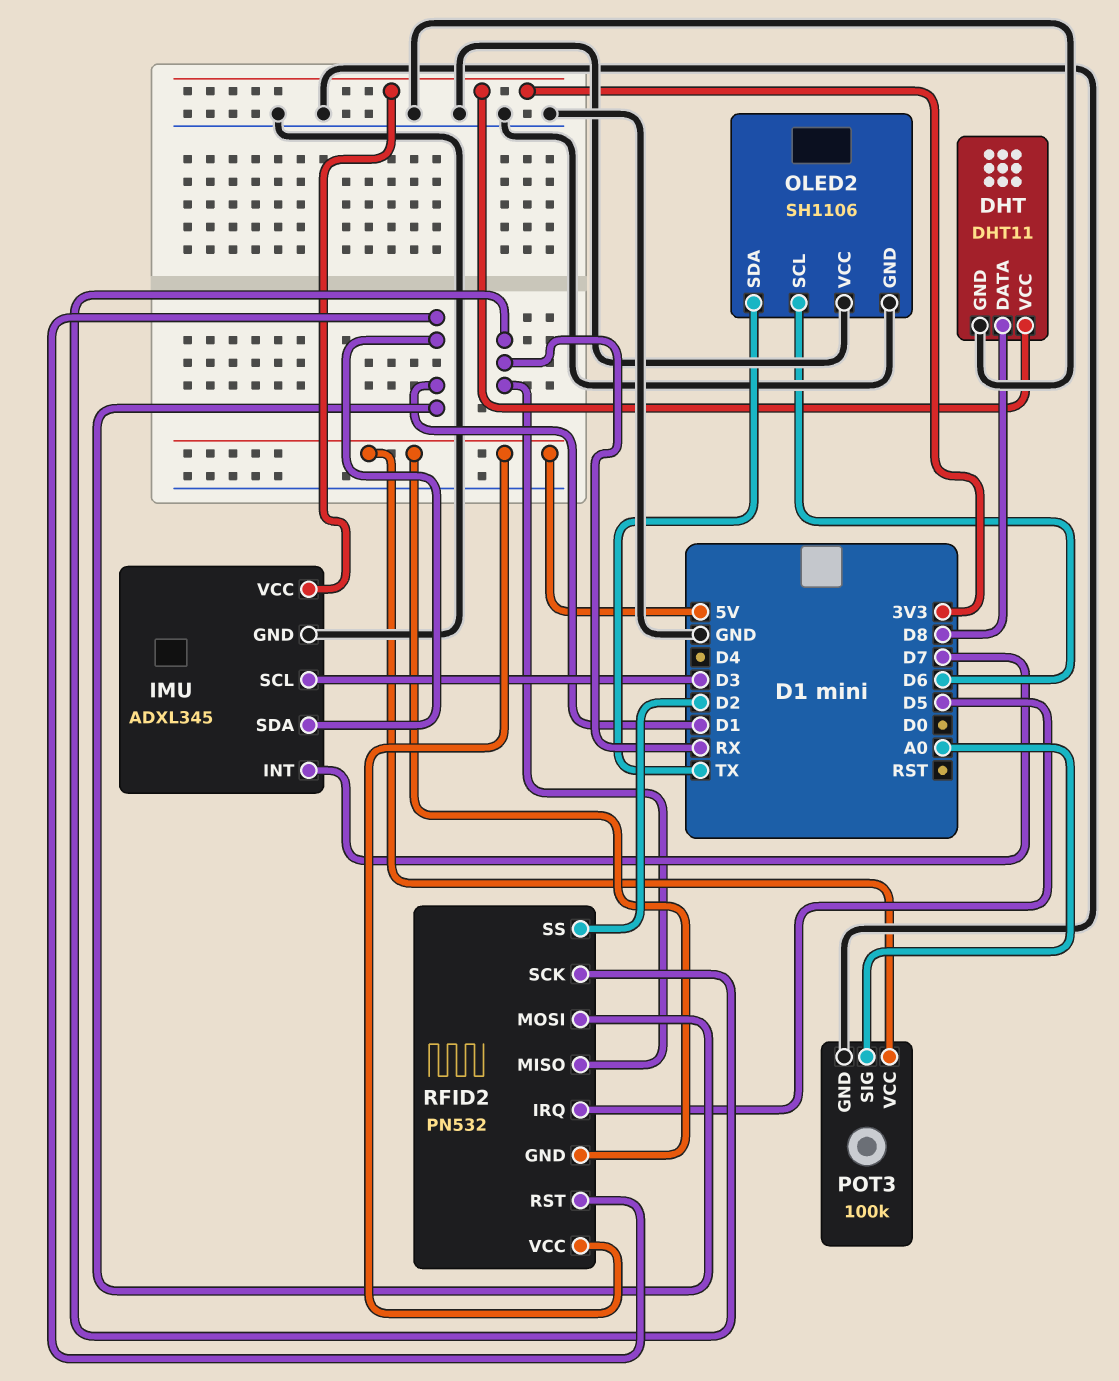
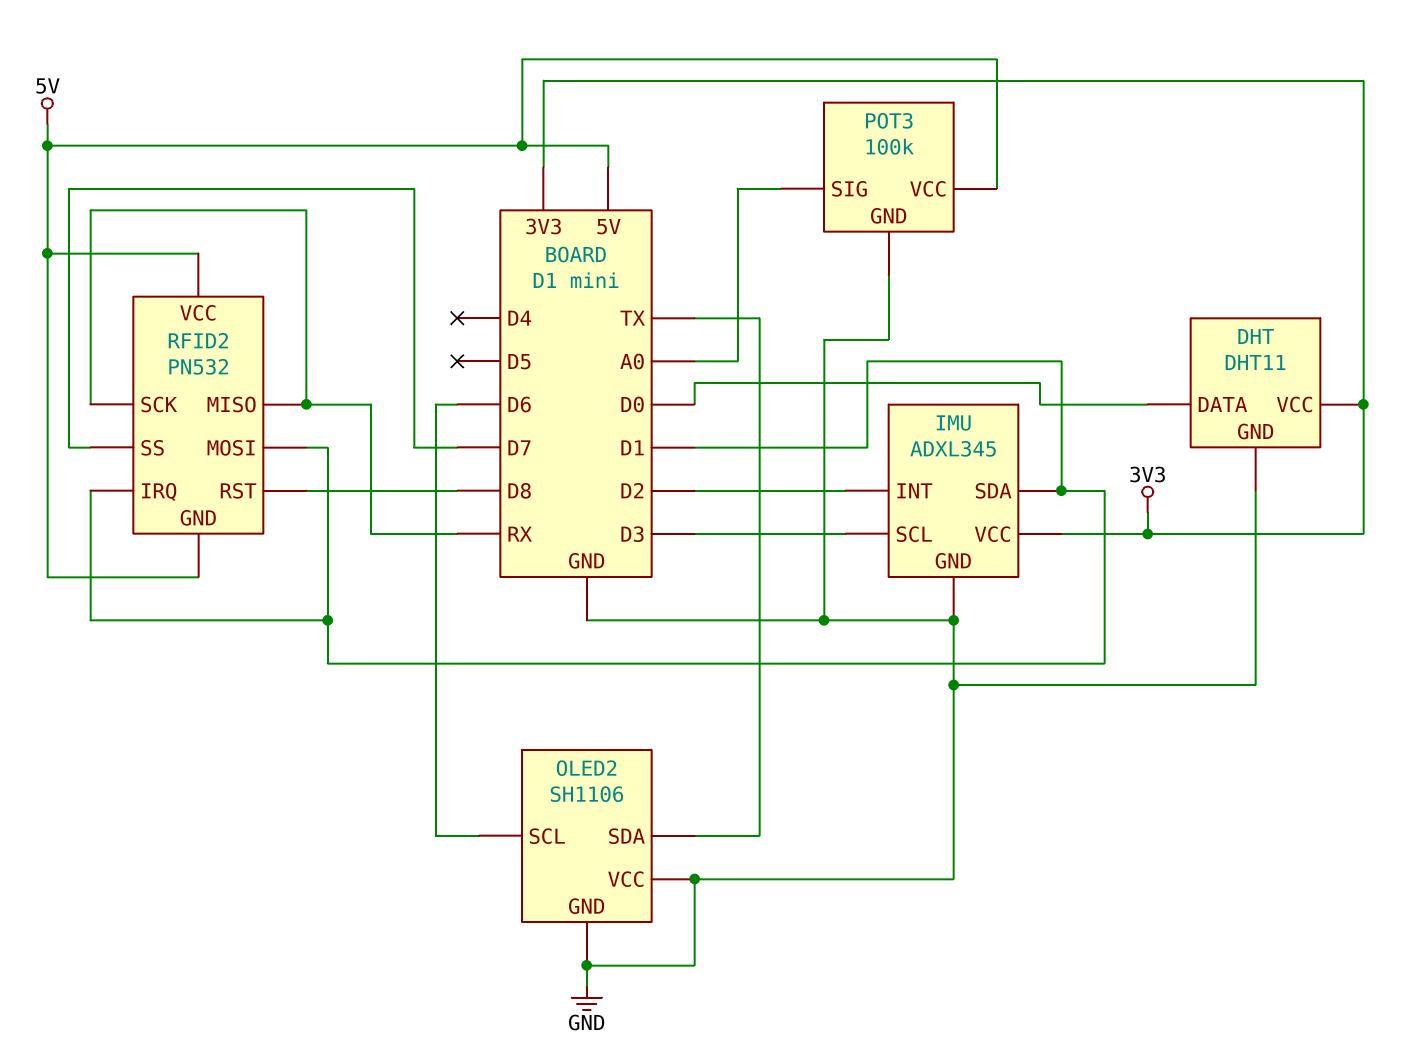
DHT pin DATA: D8 -> D0
IMU pin INT: D7 -> D2
RFID2 pin IRQ: D5 -> D1
RFID2 pin RST: D1 -> D8
RFID2 pin SS: D2 -> D7

